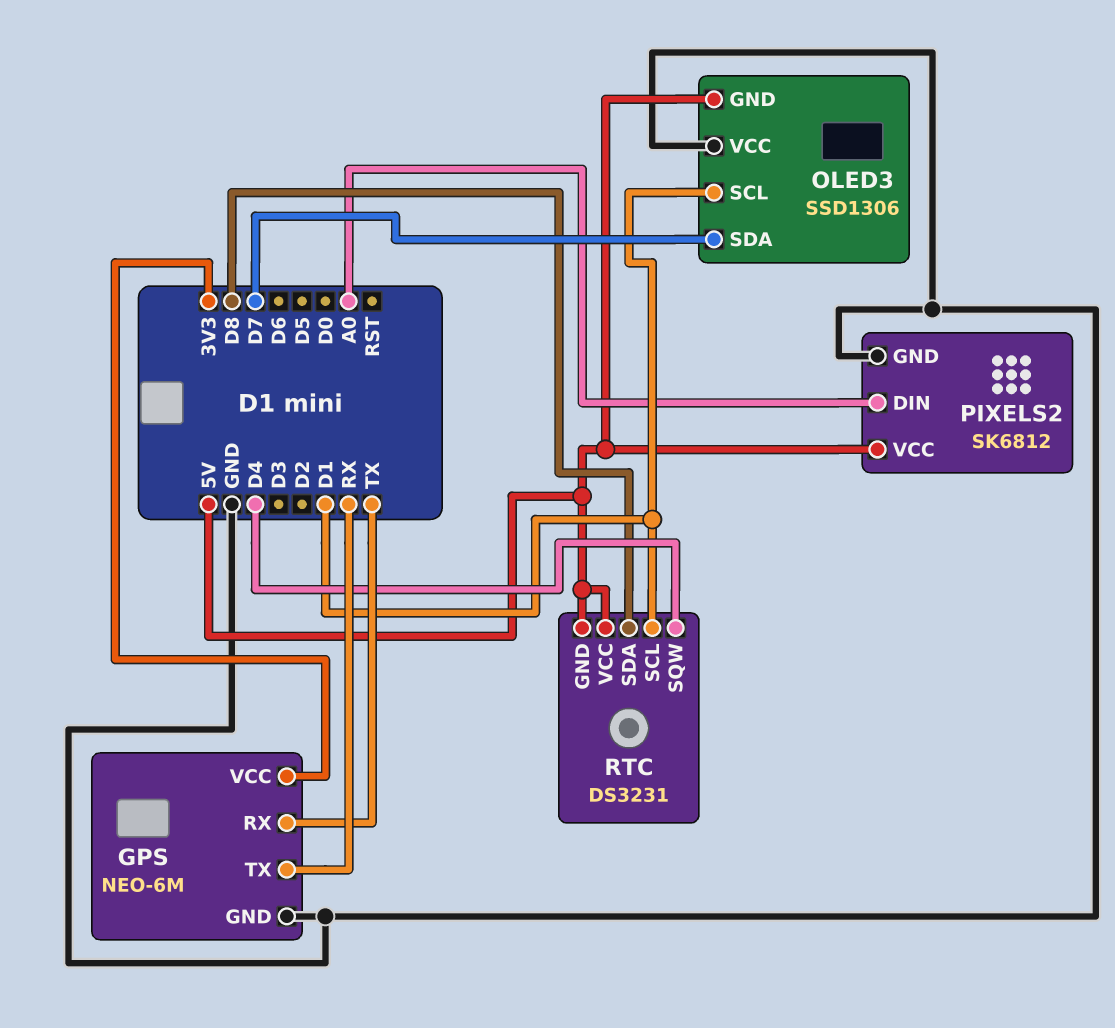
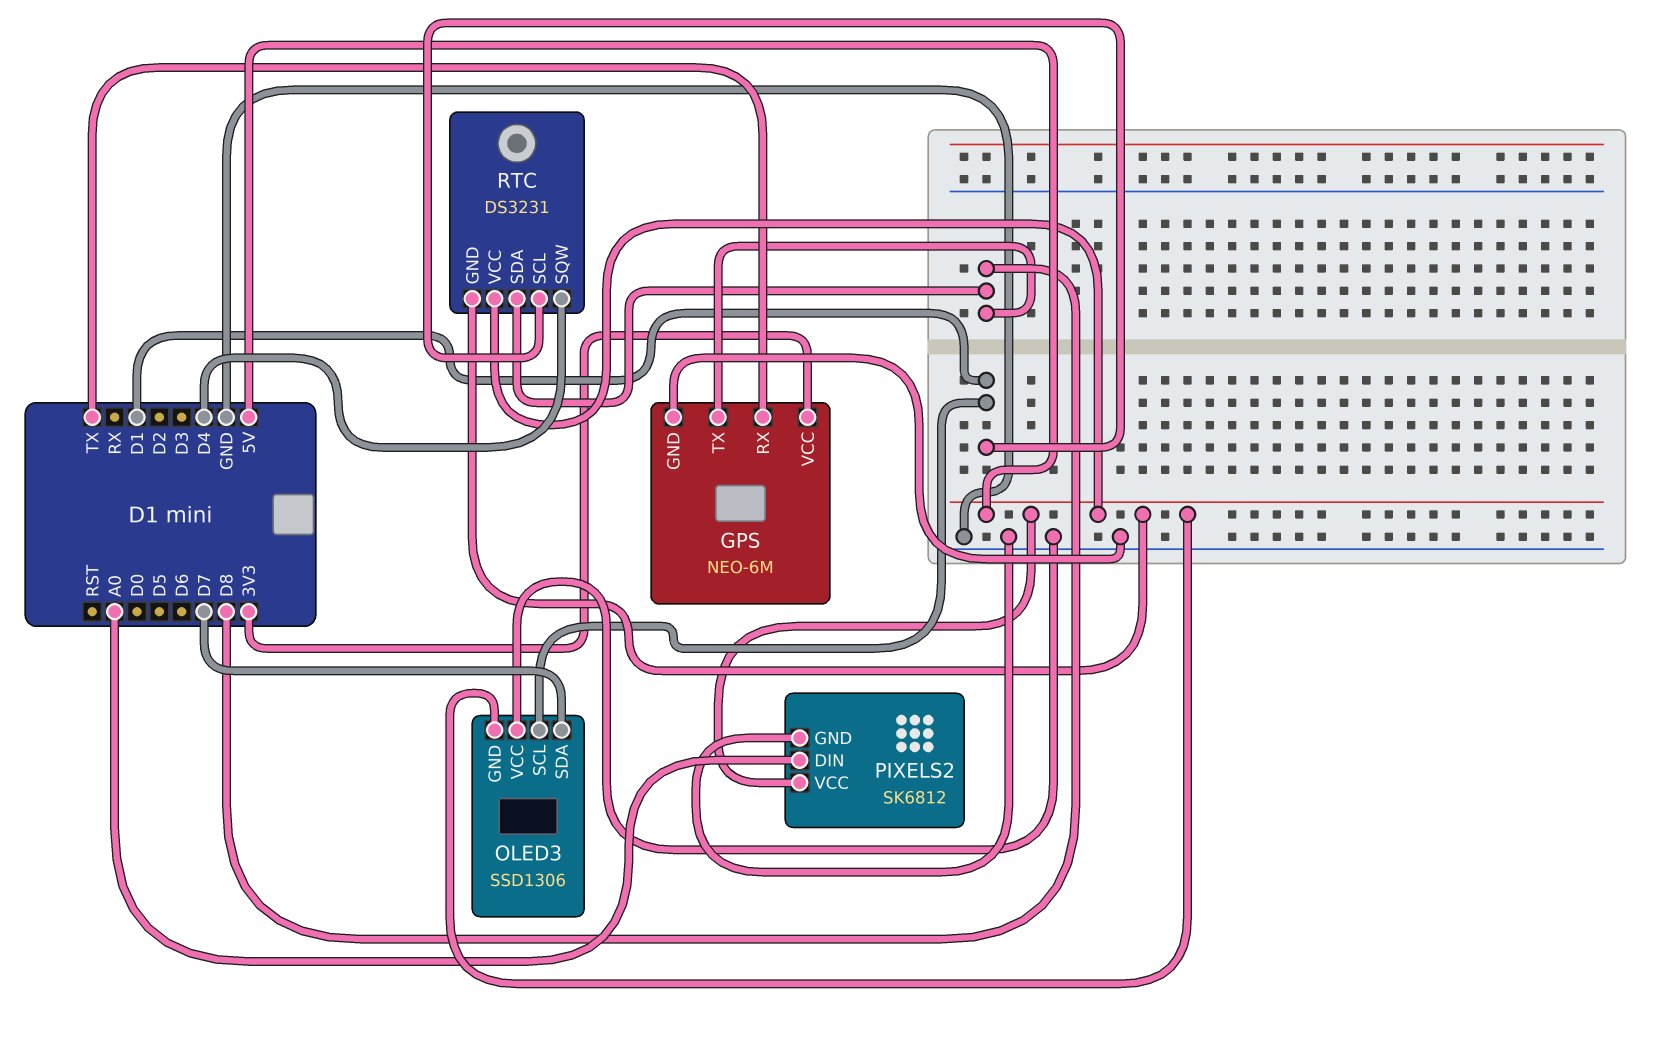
GPS pin TX: RX -> D8

